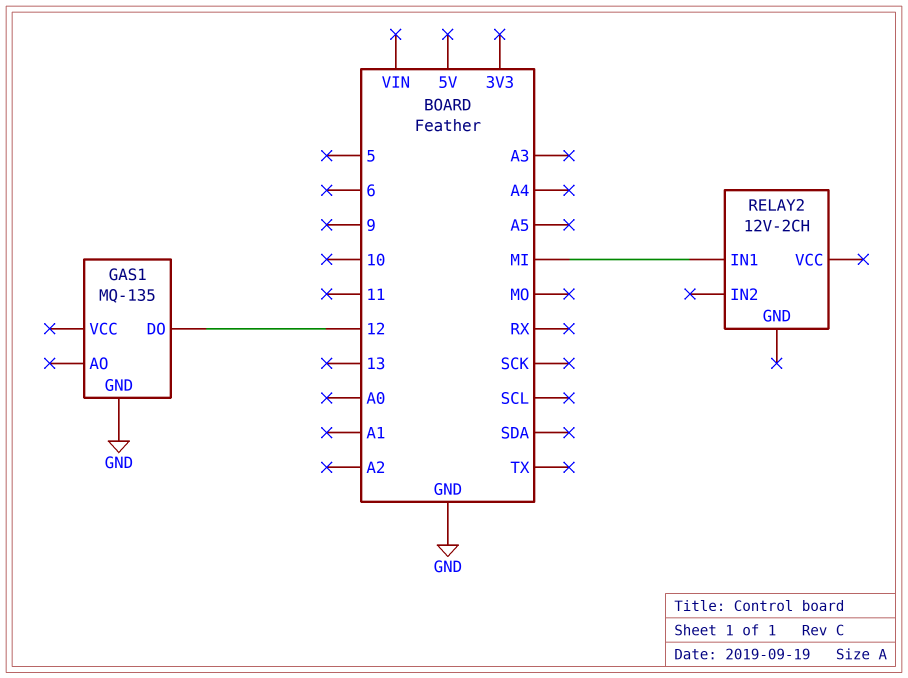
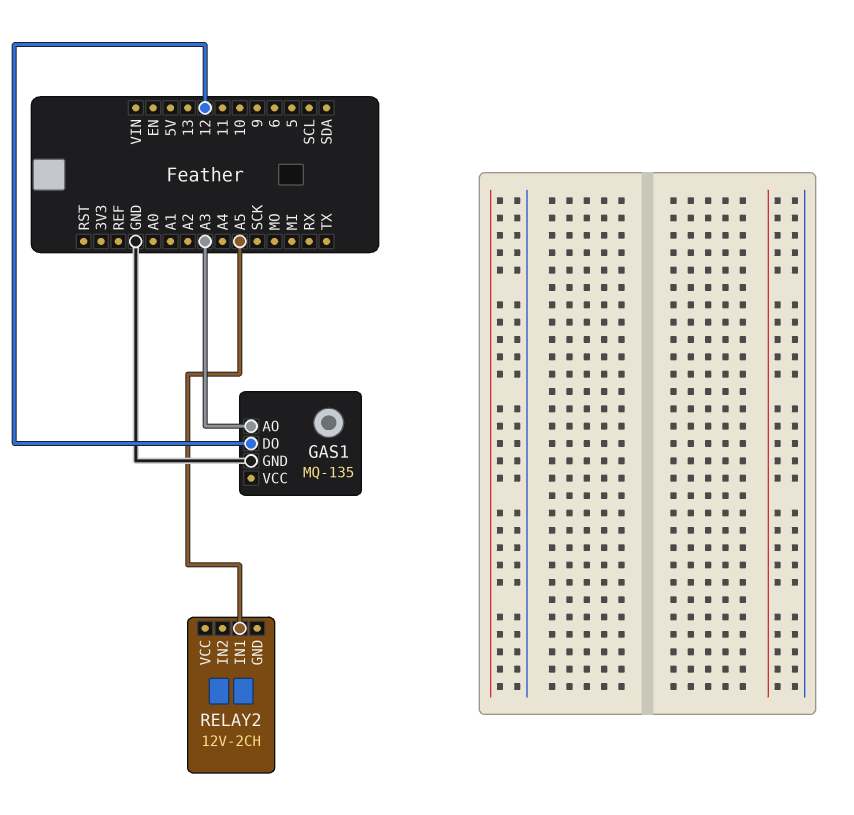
GAS1 pin AO: none -> A3
RELAY2 pin IN1: MI -> A5

